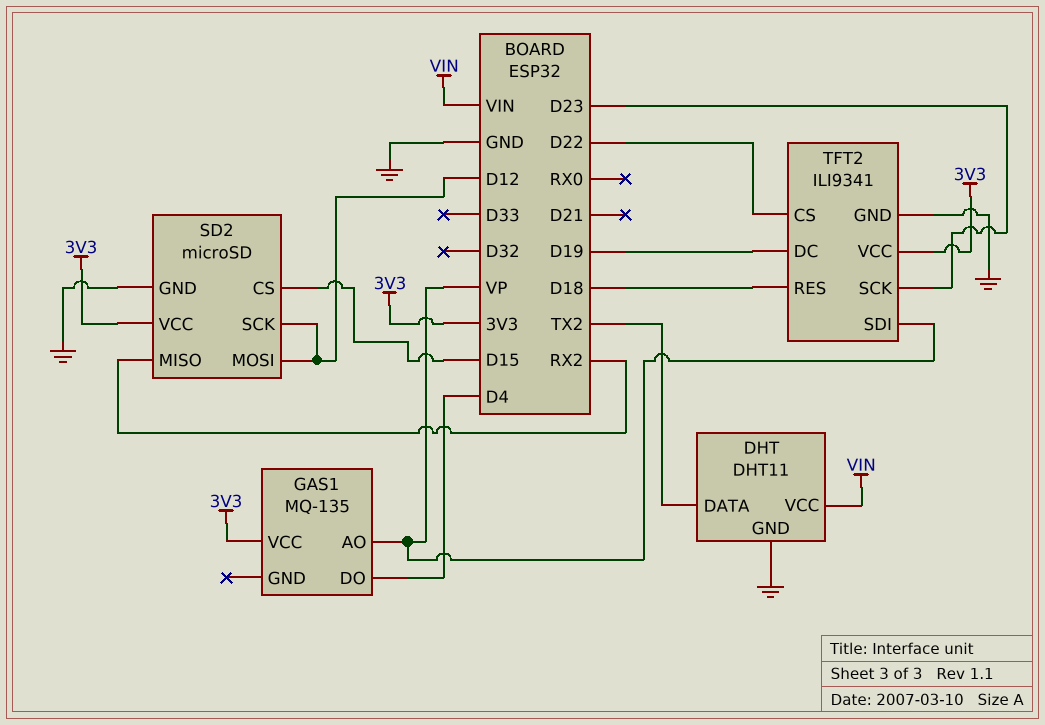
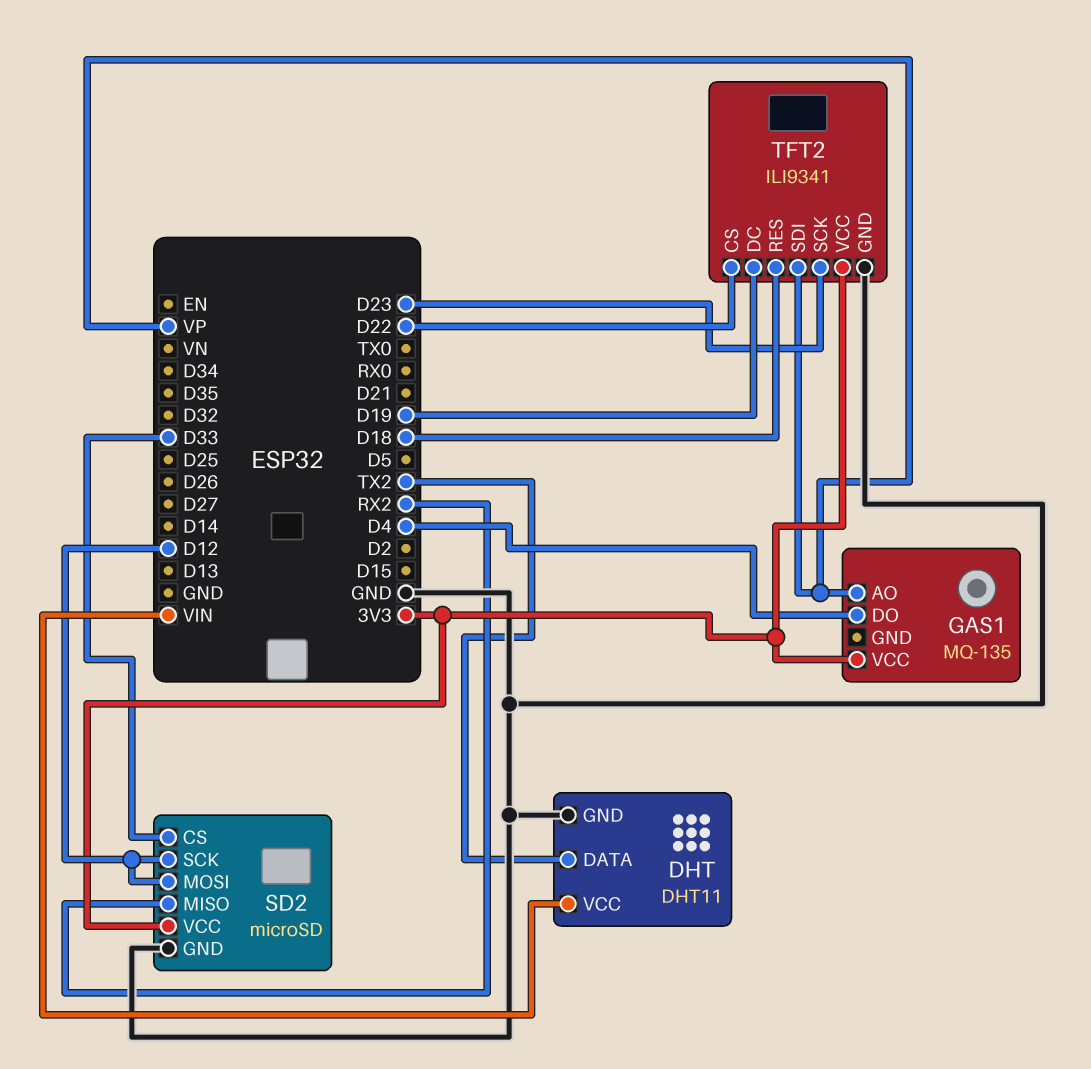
SD2 pin CS: D15 -> D33

